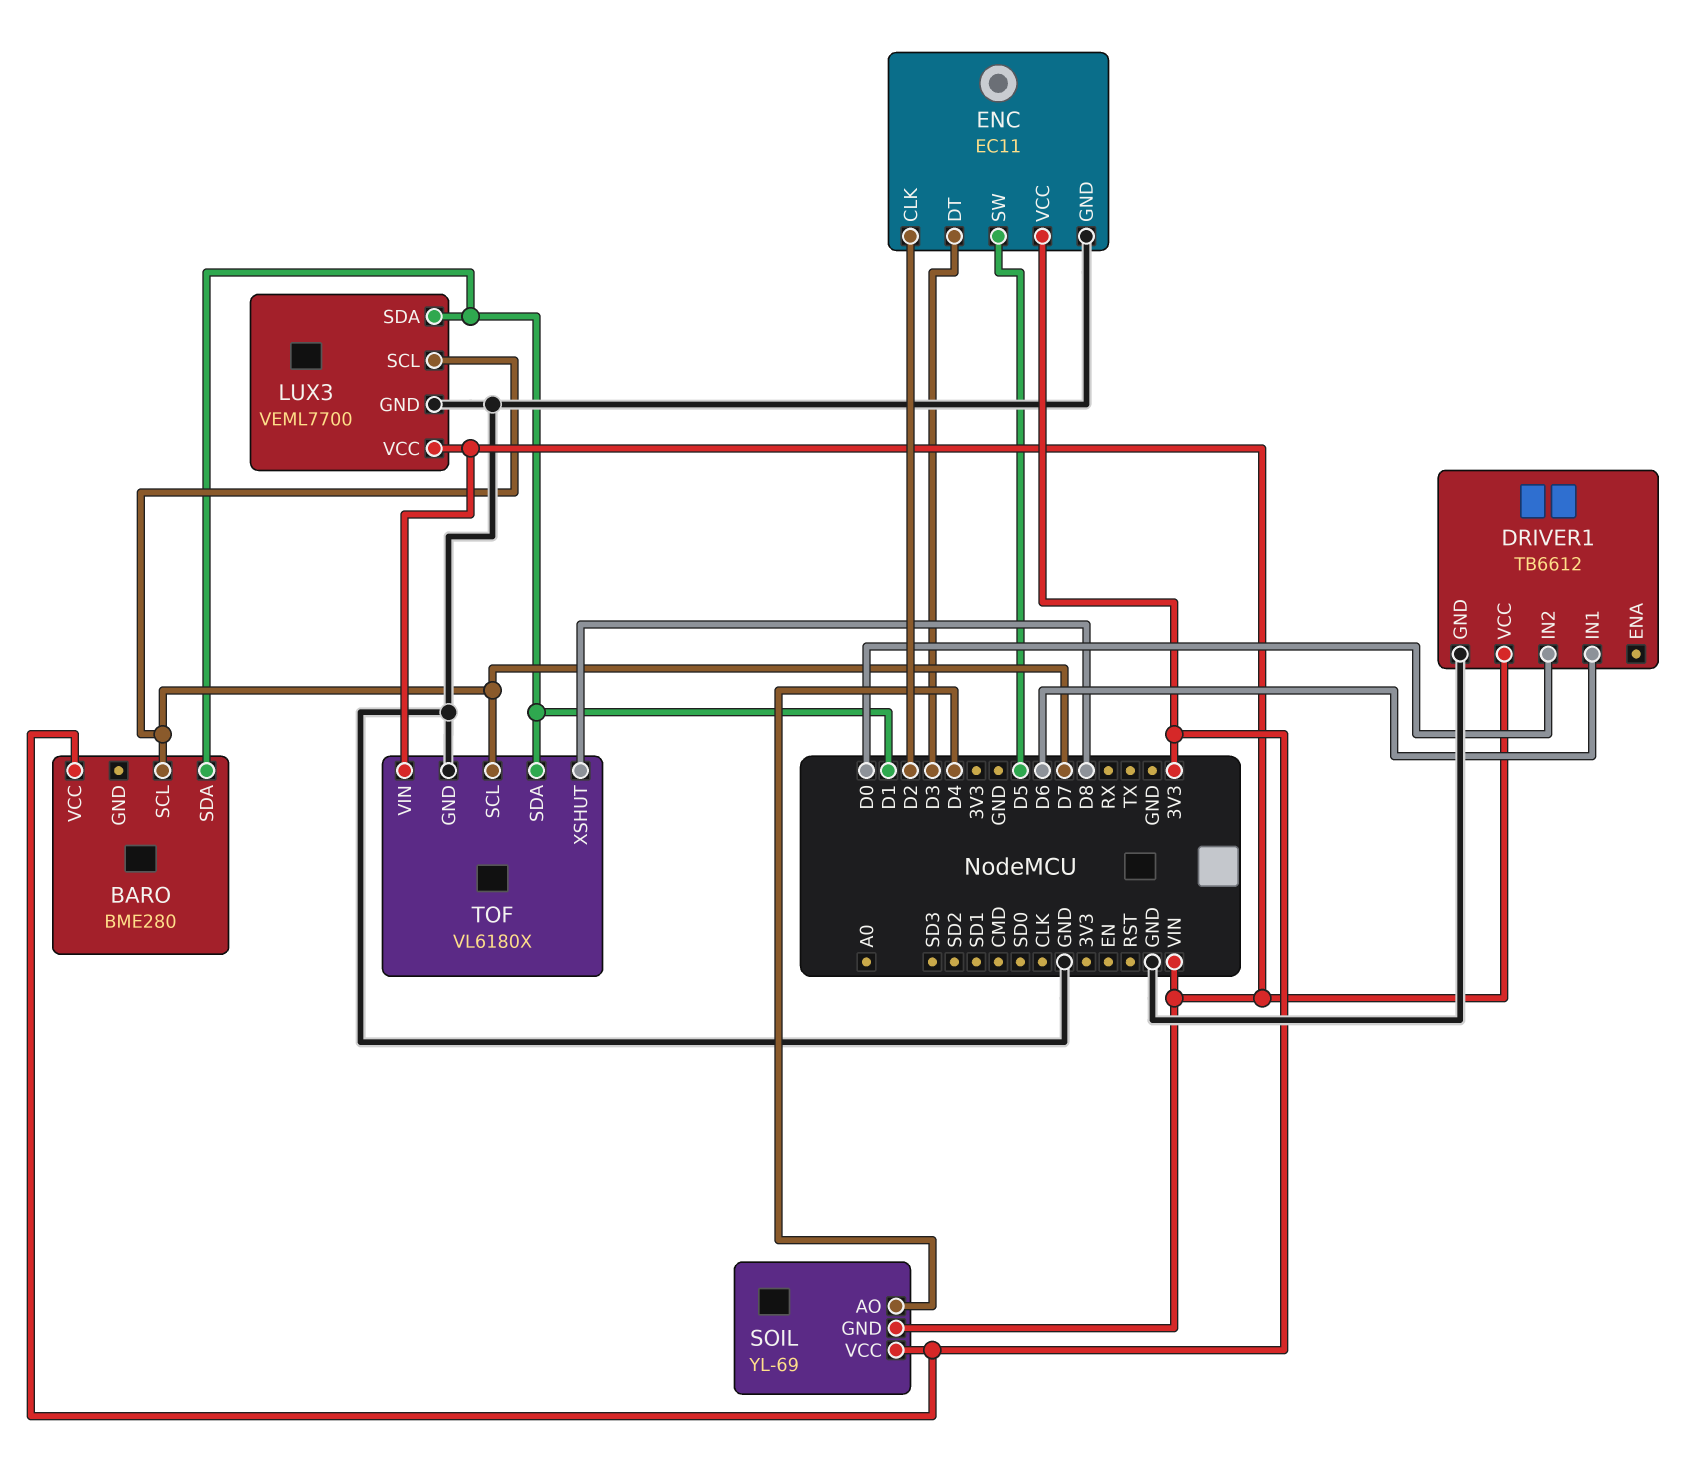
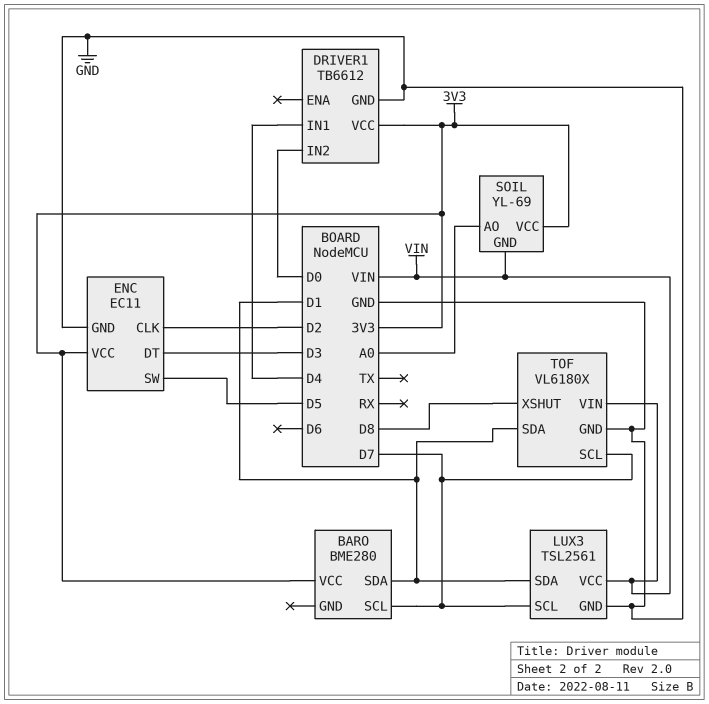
DRIVER1 pin IN1: D6 -> D4
DRIVER1 pin VCC: VIN -> 3V3
LUX3: VEML7700 -> TSL2561
SOIL pin AO: D4 -> A0

